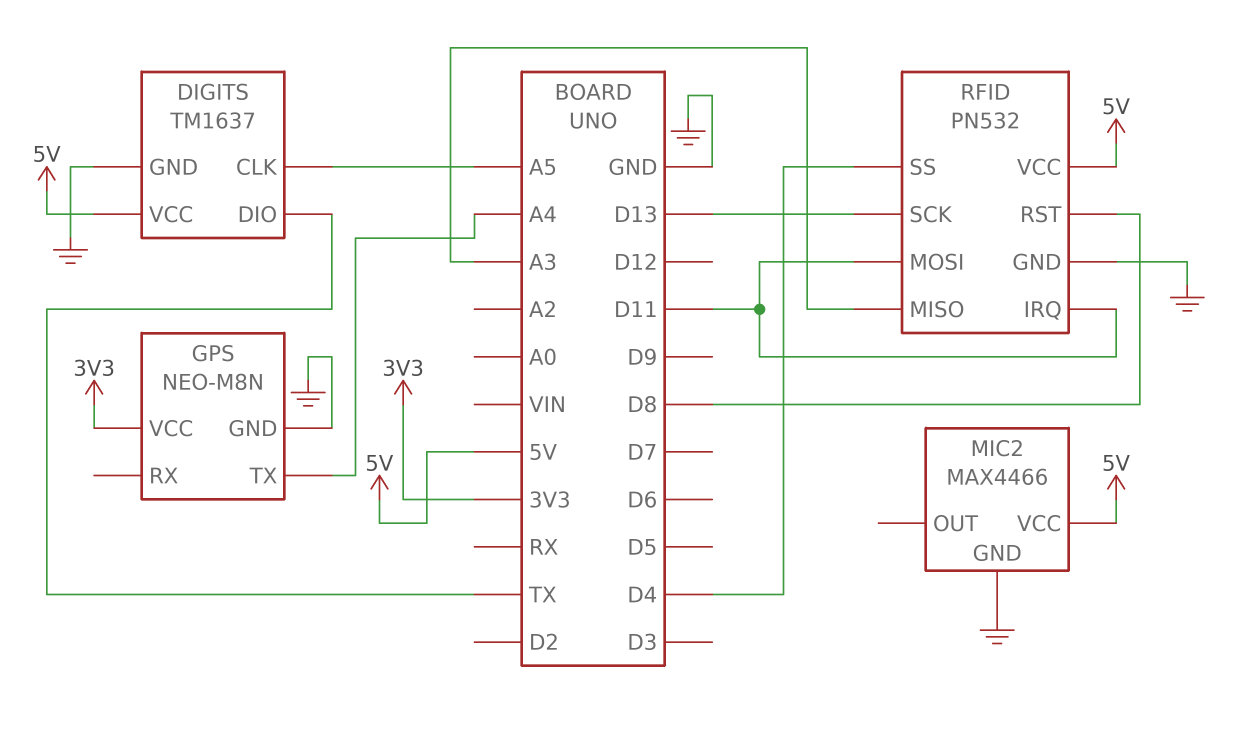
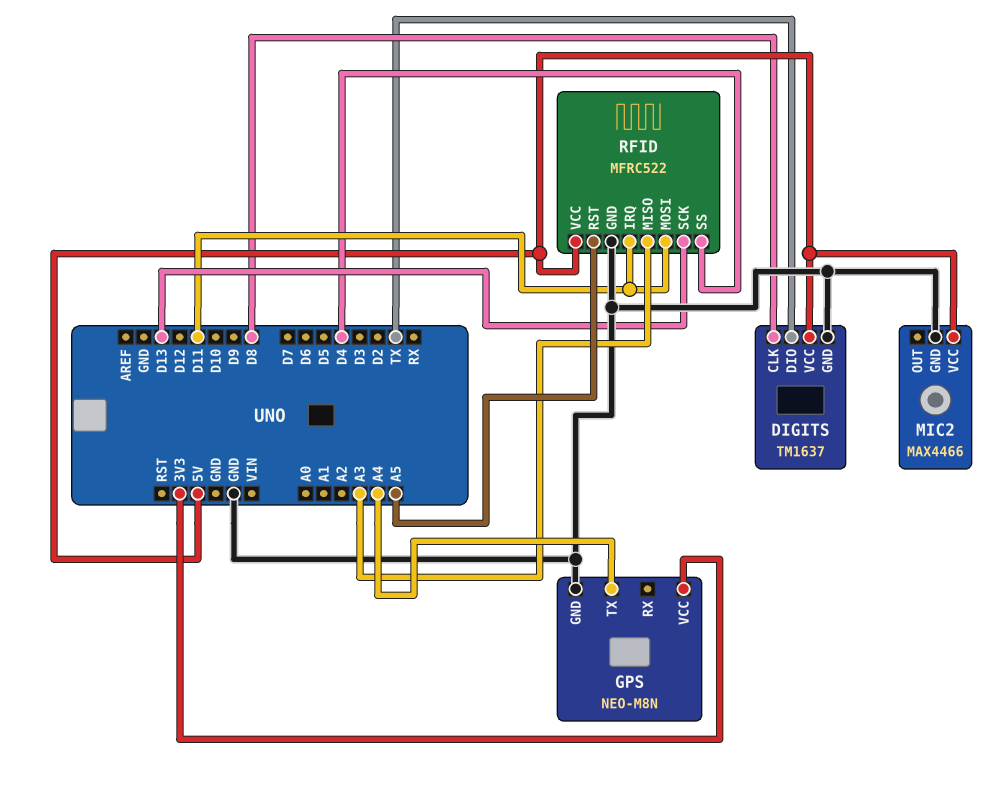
DIGITS pin CLK: A5 -> D8
RFID: PN532 -> MFRC522
RFID pin RST: D8 -> A5

